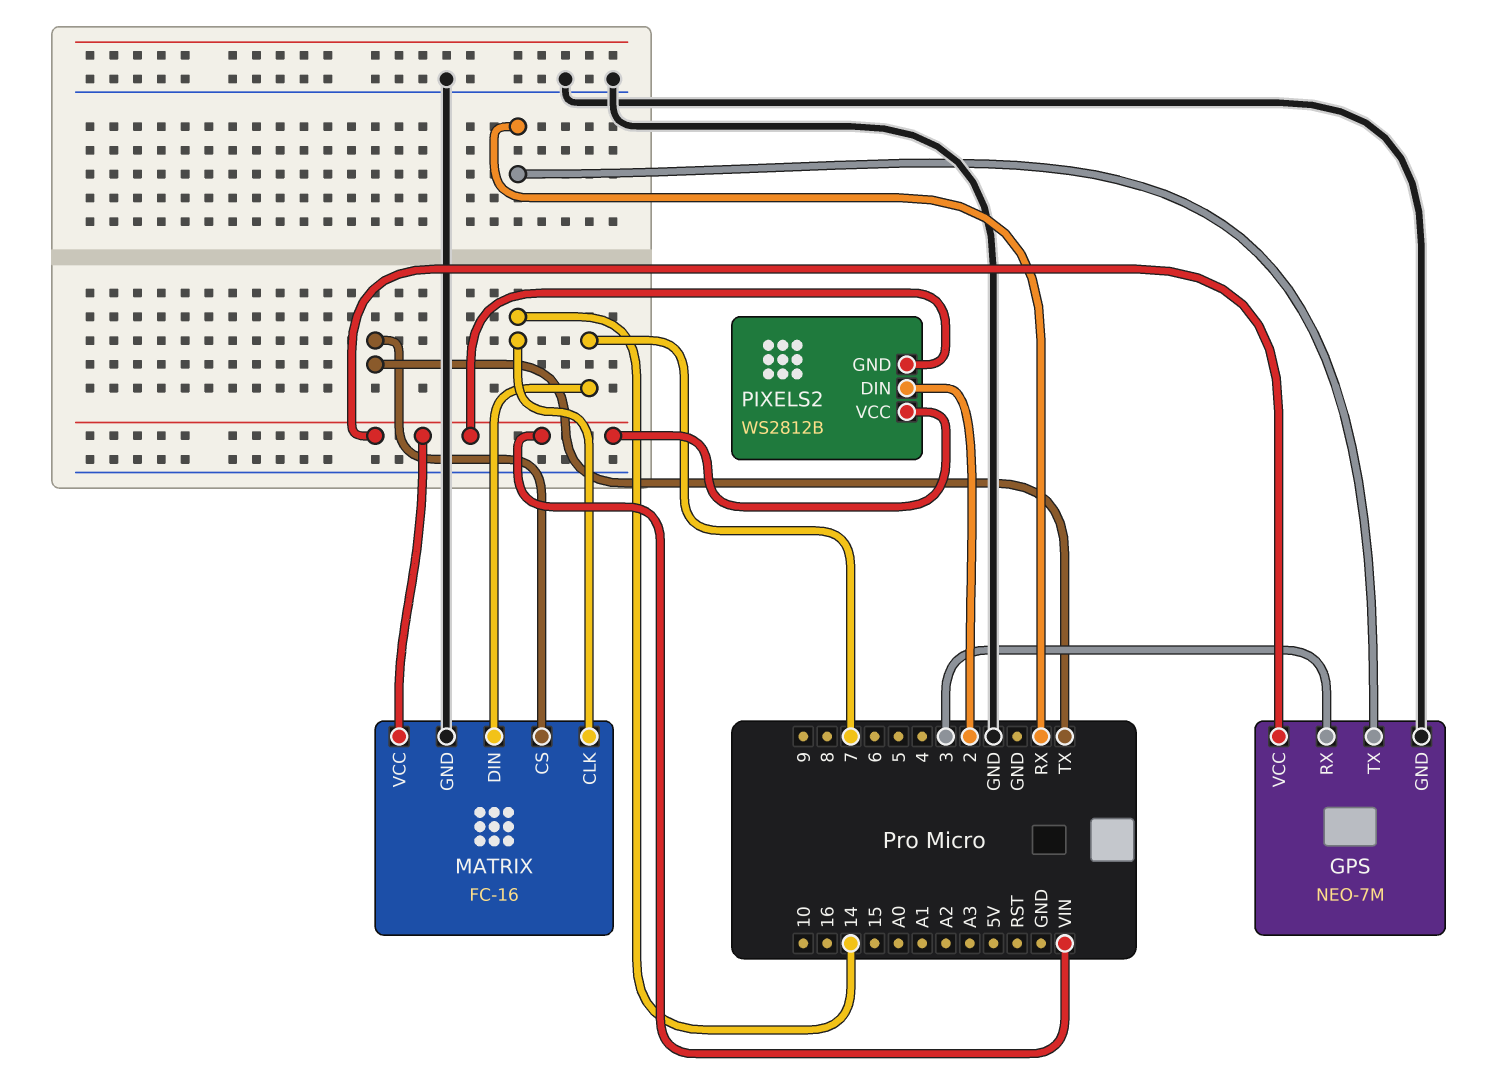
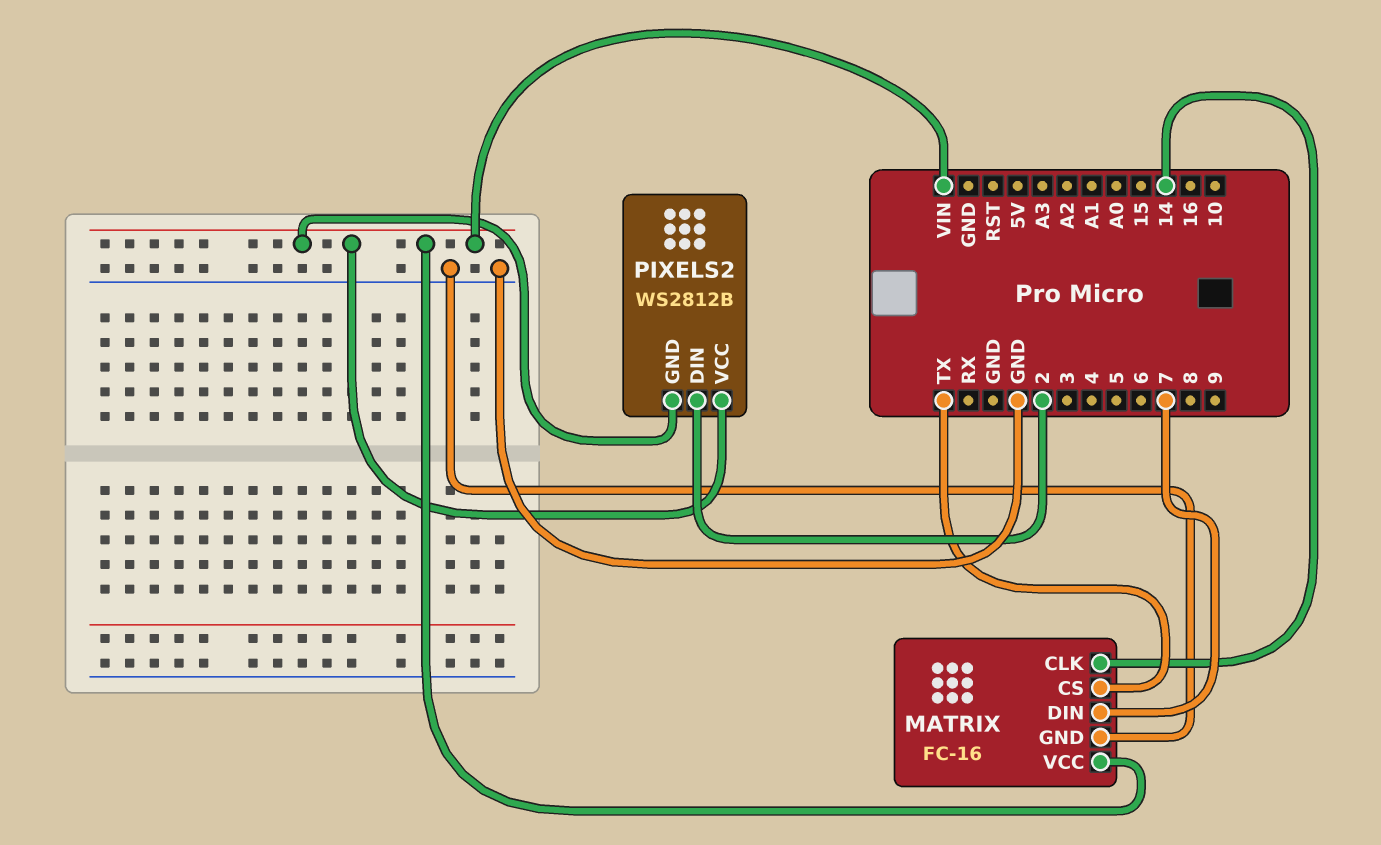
GPS: NEO-7M -> none
GPS pin GND: GND -> none
GPS pin RX: 3 -> none
GPS pin TX: RX -> none
GPS pin VCC: VIN -> none

